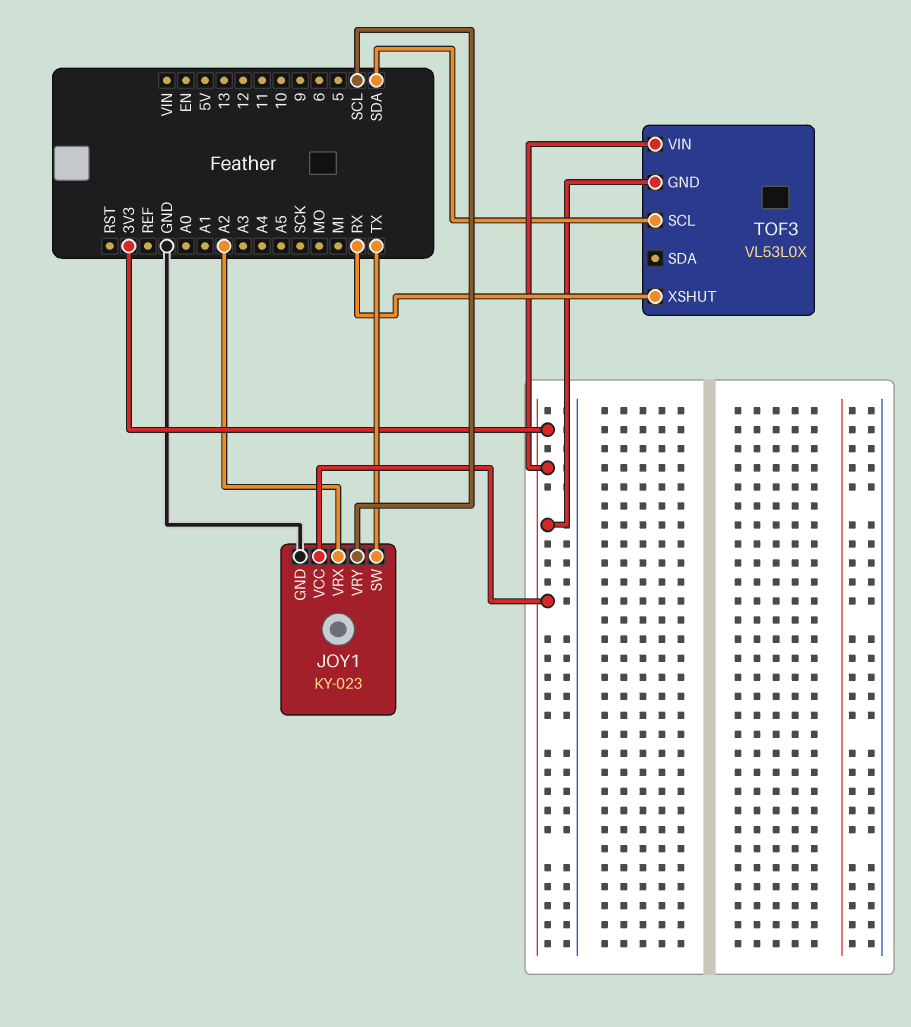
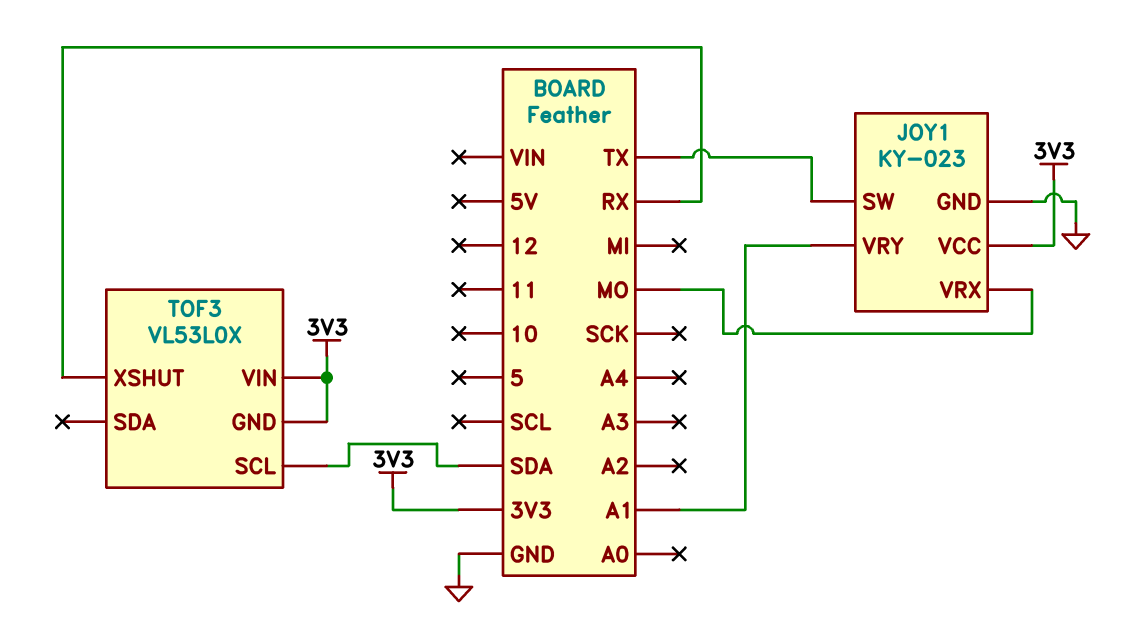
JOY1 pin VRX: A2 -> MO
JOY1 pin VRY: SCL -> A1

